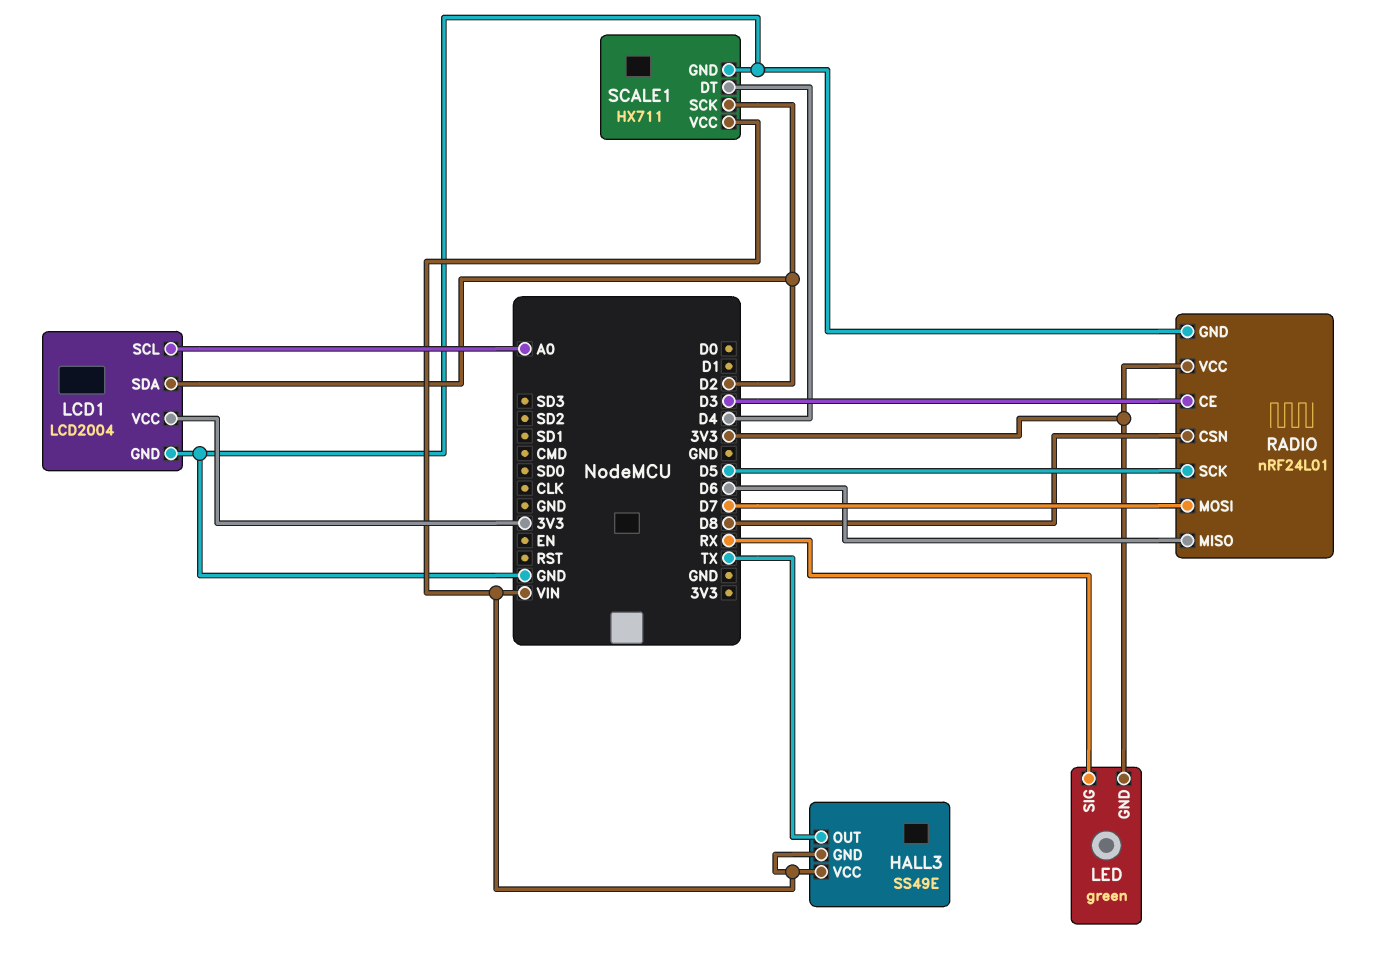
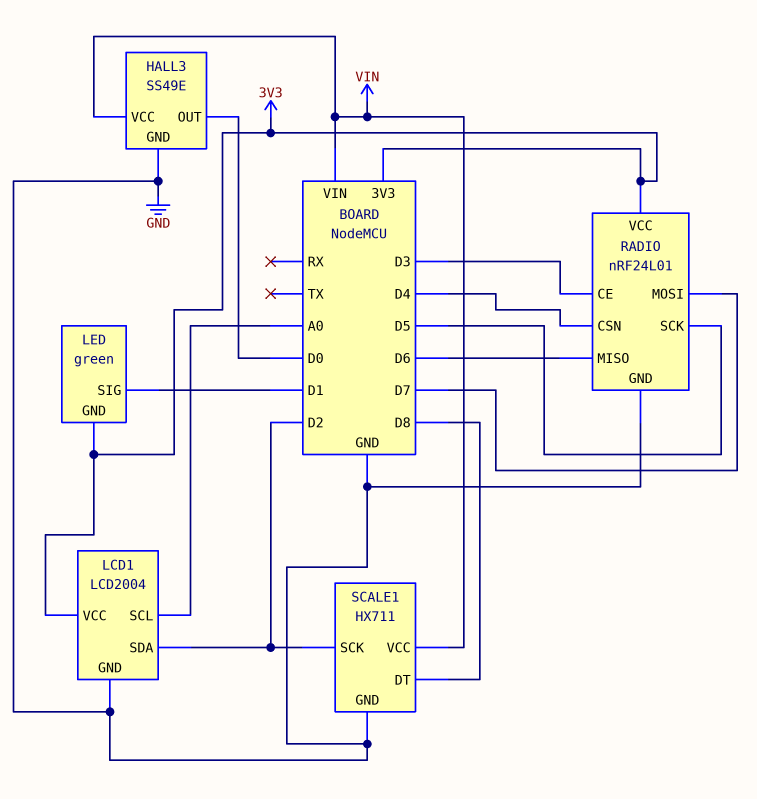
HALL3 pin GND: VIN -> GND
HALL3 pin OUT: TX -> D0
LED pin SIG: RX -> D1
RADIO pin CSN: D8 -> D4
SCALE1 pin DT: D4 -> D8

